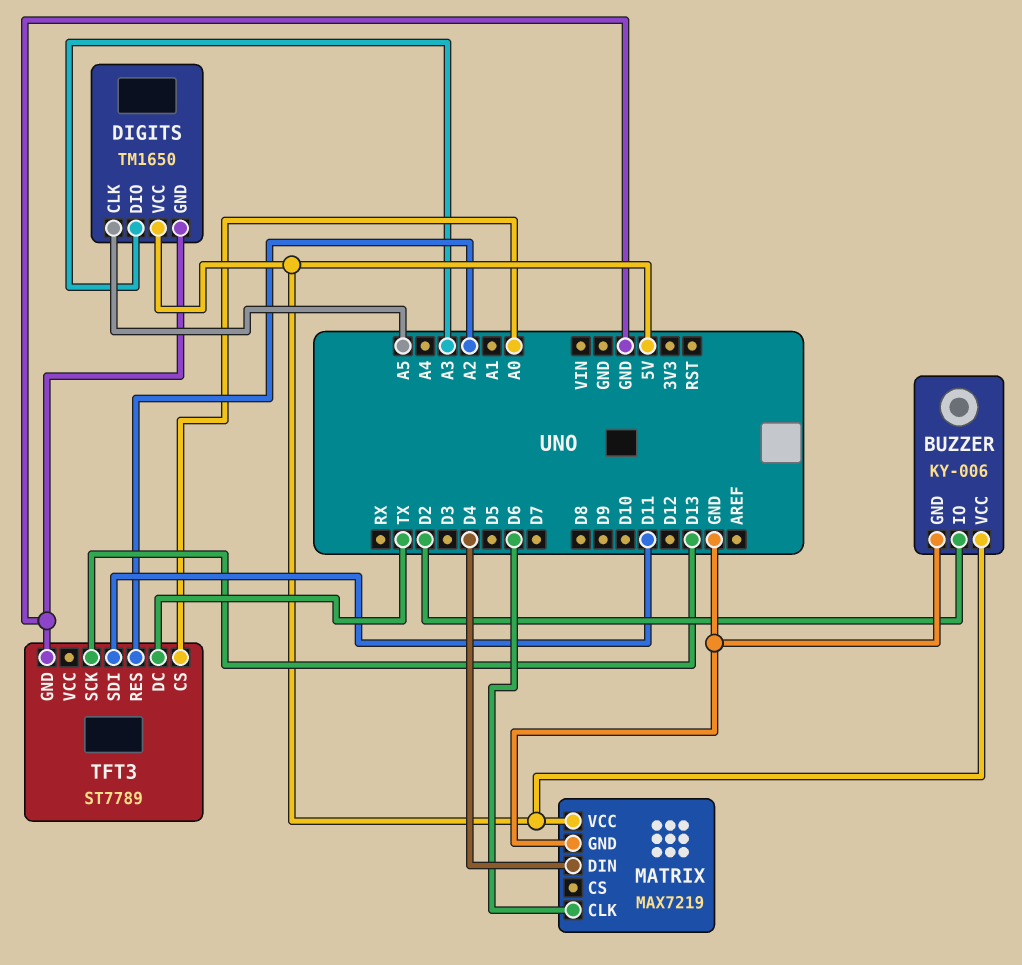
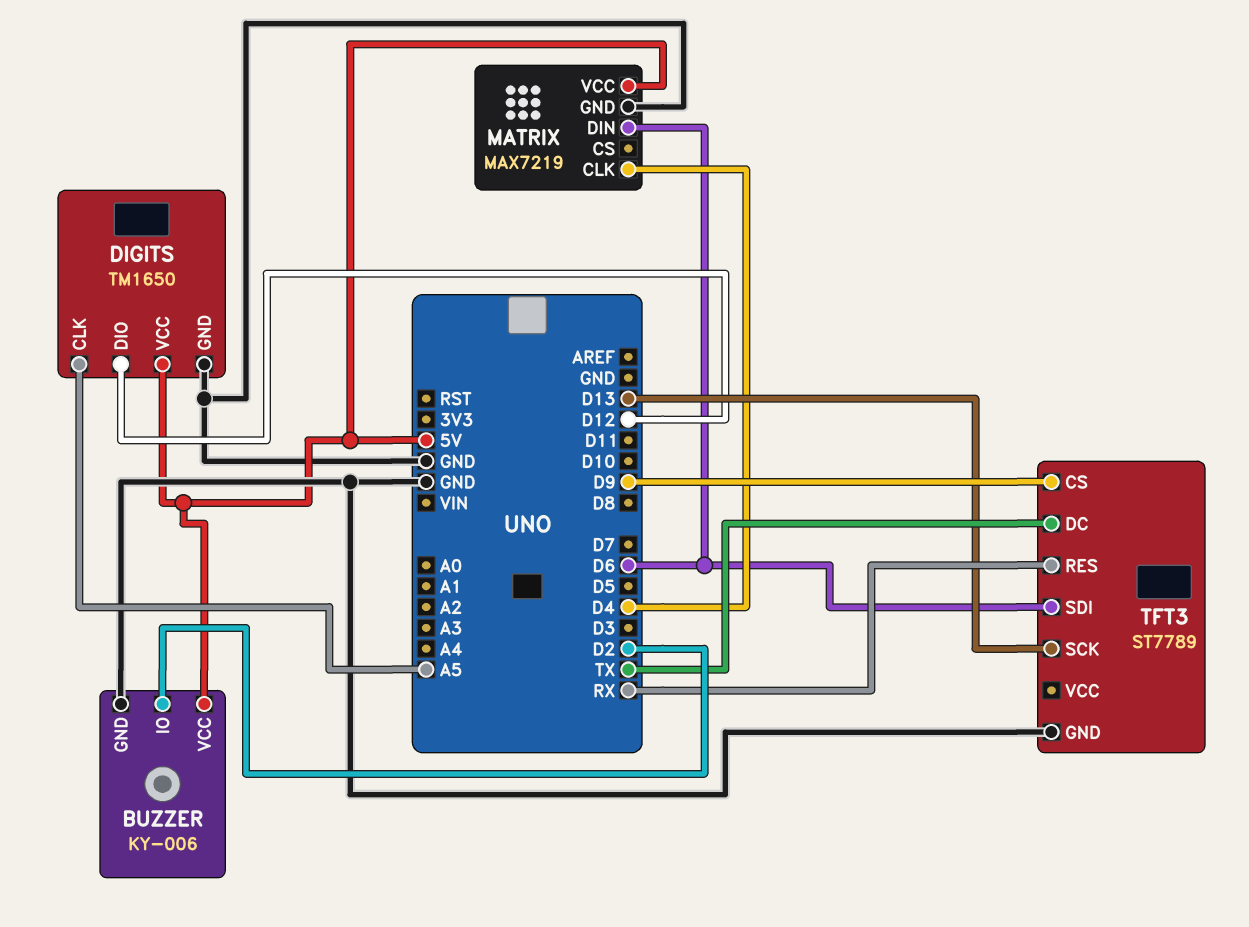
DIGITS pin DIO: A3 -> D12
MATRIX pin CLK: D6 -> D4
MATRIX pin DIN: D4 -> D6
TFT3 pin CS: A0 -> D9
TFT3 pin RES: A2 -> RX
TFT3 pin SDI: D11 -> D6

